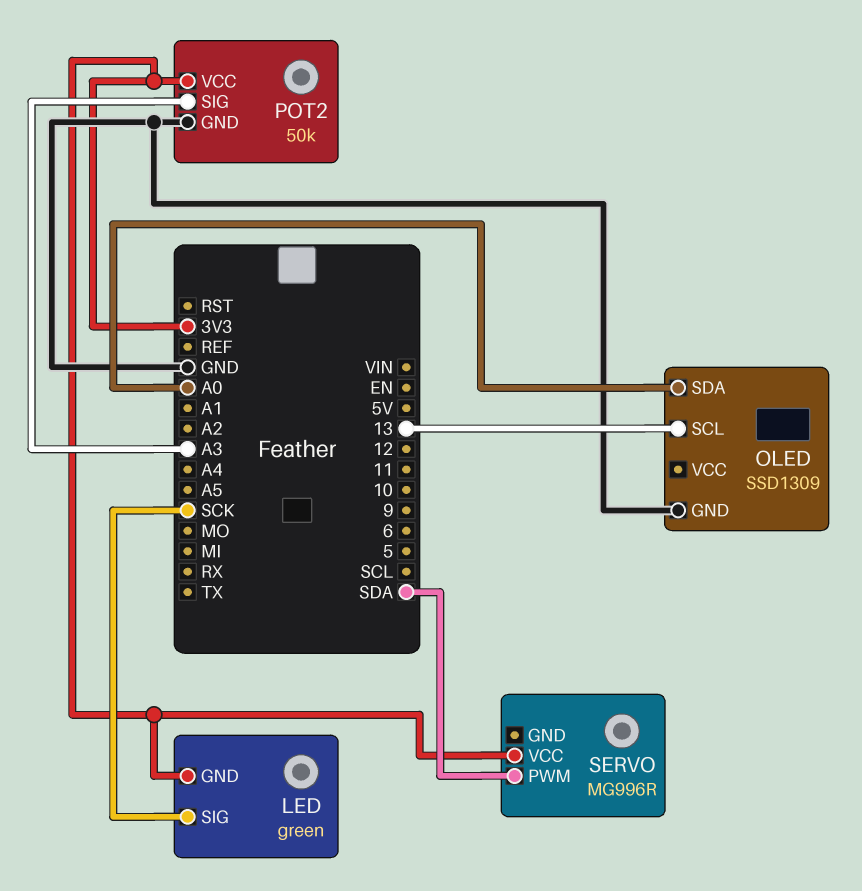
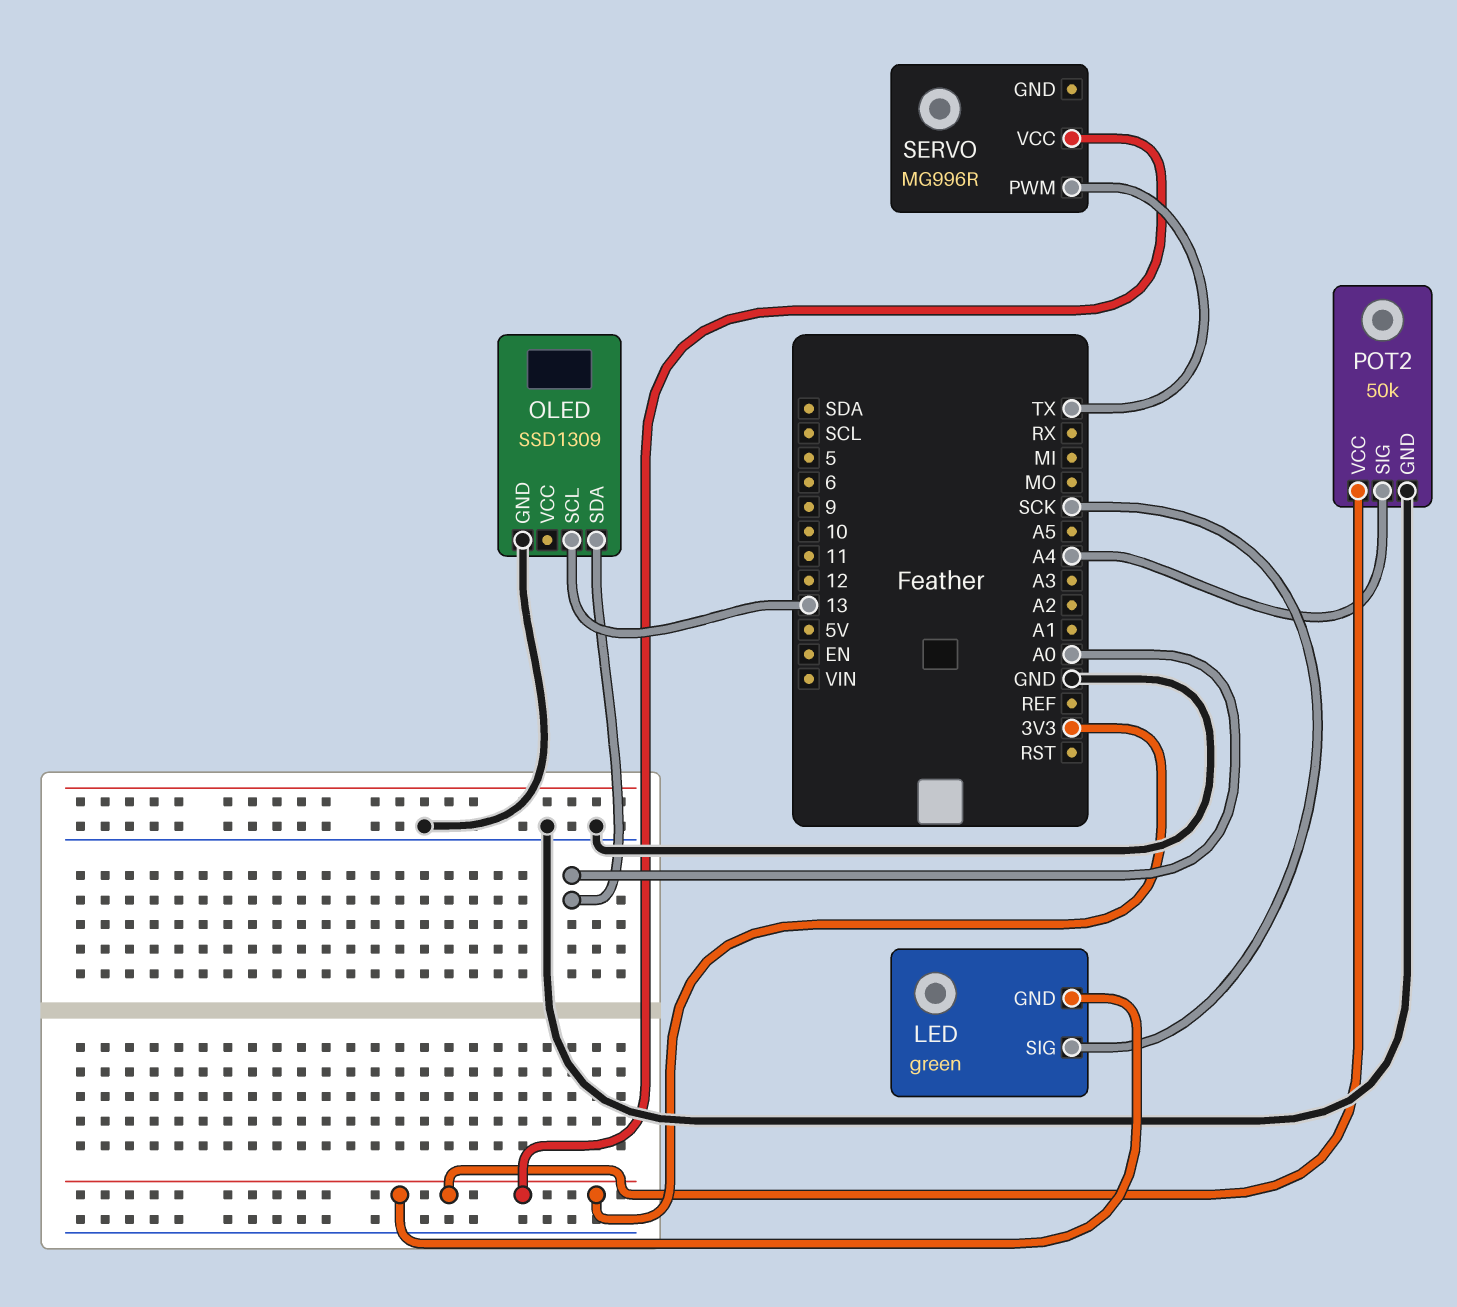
POT2 pin SIG: A3 -> A4
SERVO pin PWM: SDA -> TX

